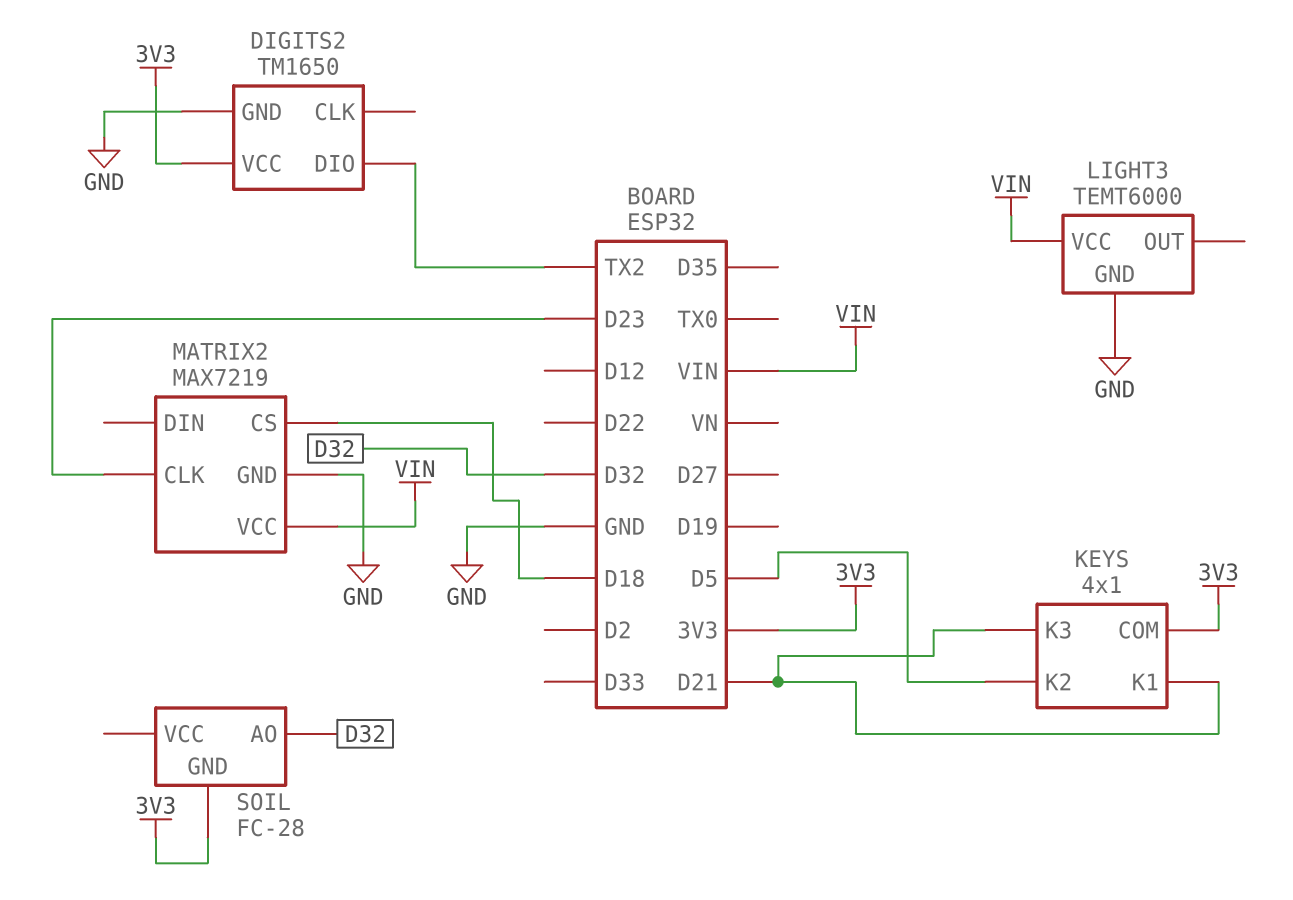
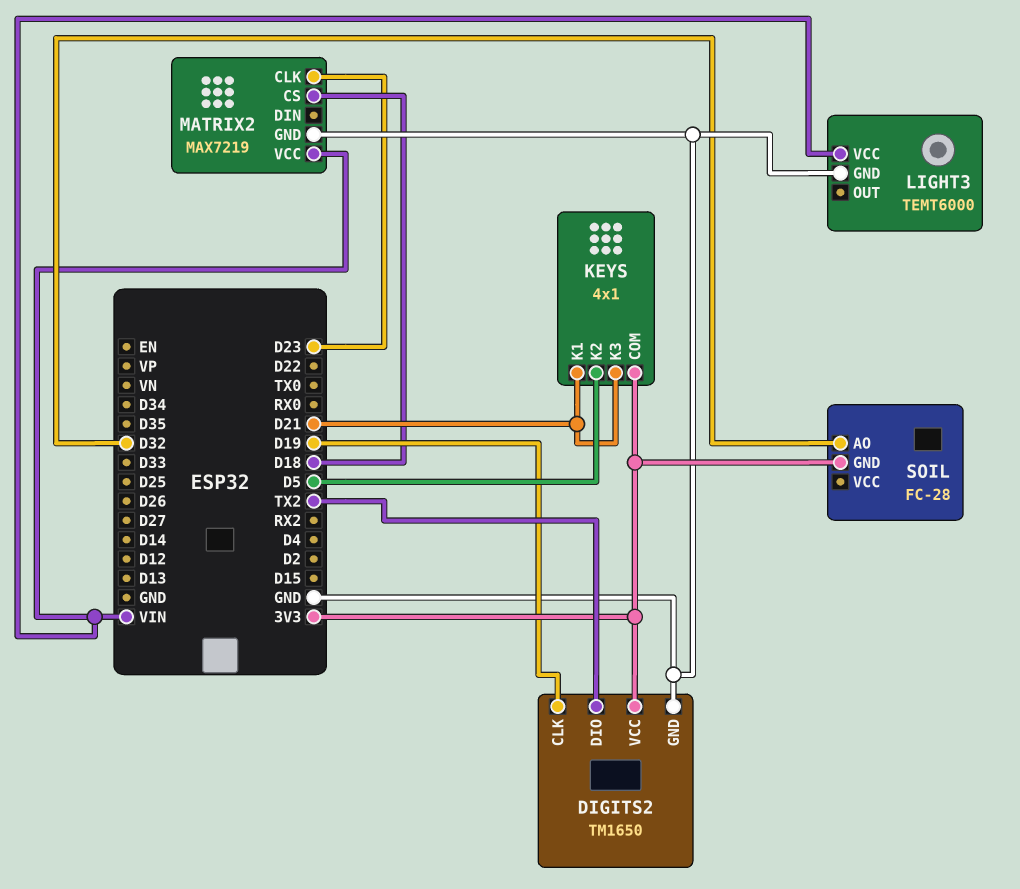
DIGITS2 pin CLK: none -> D19

